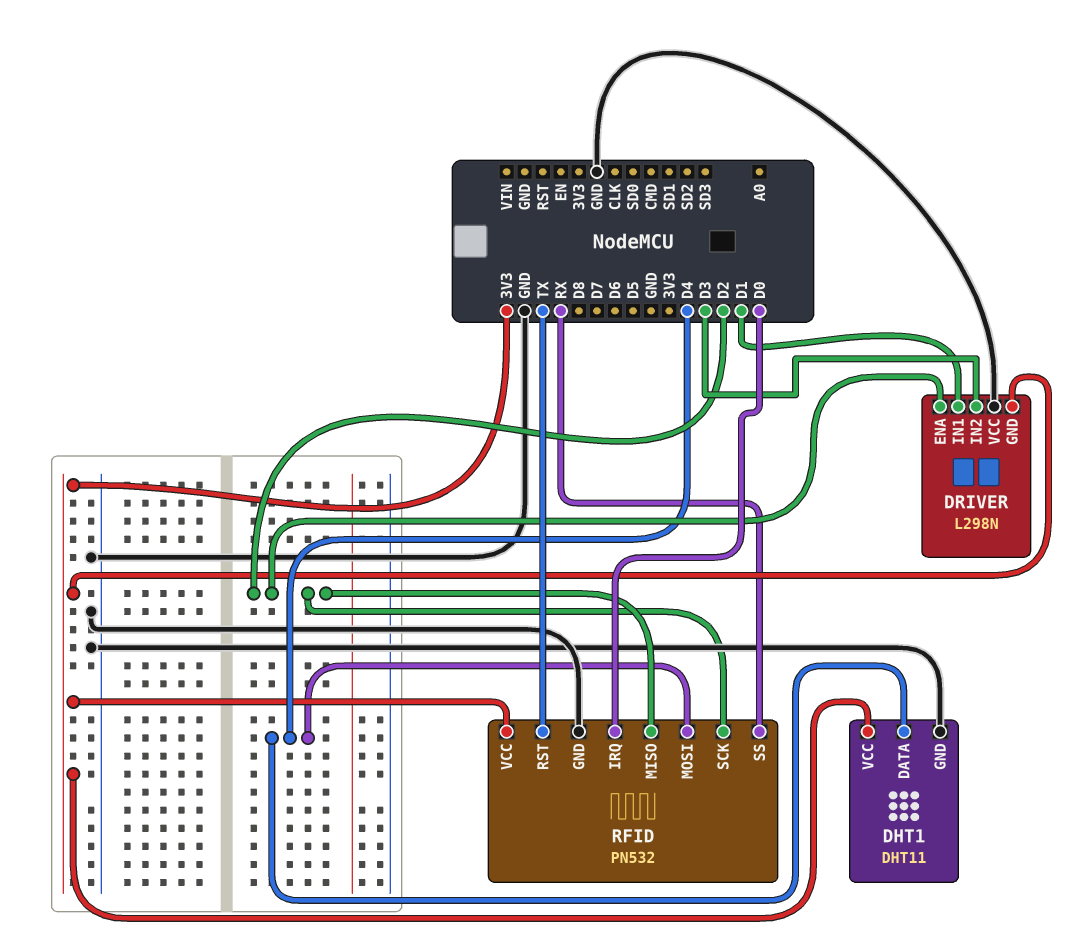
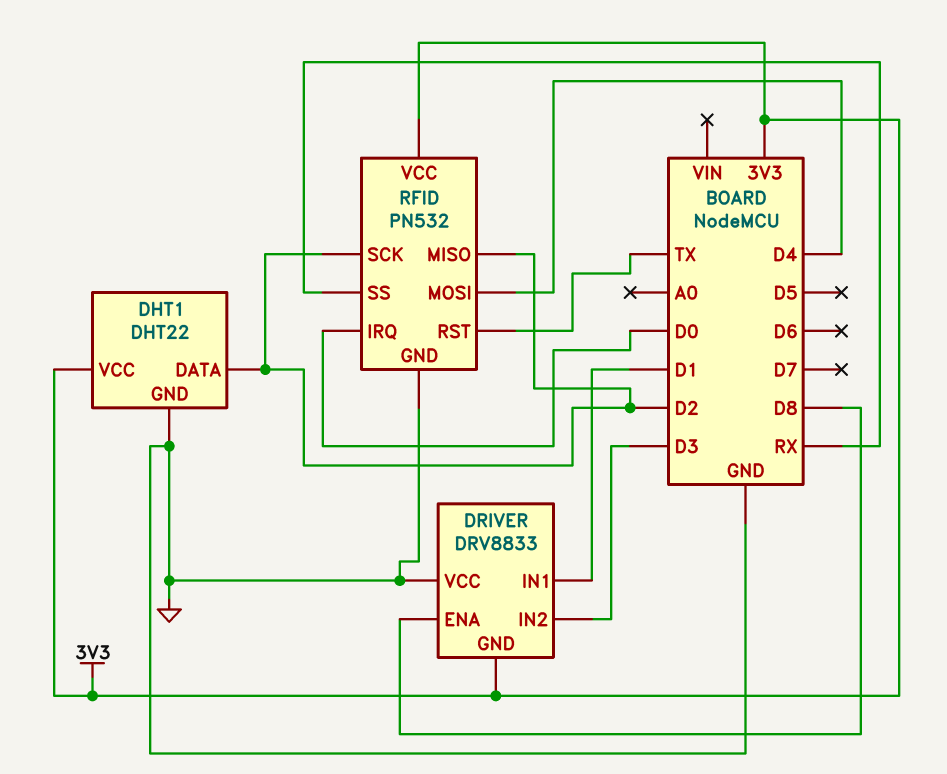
DHT1: DHT11 -> DHT22
DHT1 pin DATA: D4 -> D2
DRIVER: L298N -> DRV8833
DRIVER pin ENA: D2 -> D8

